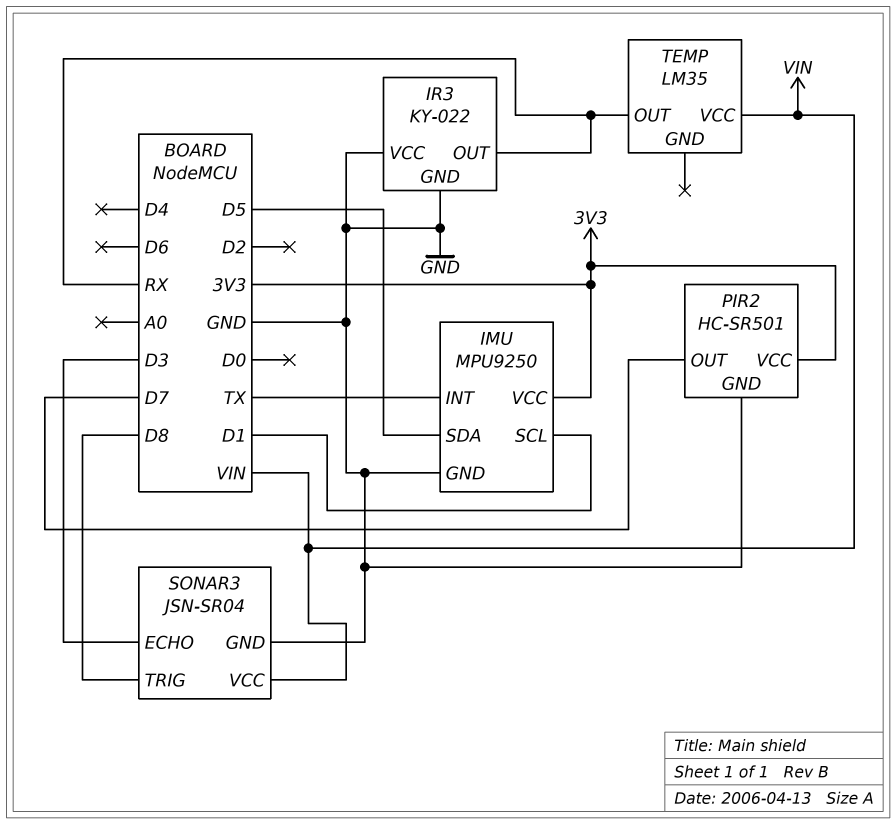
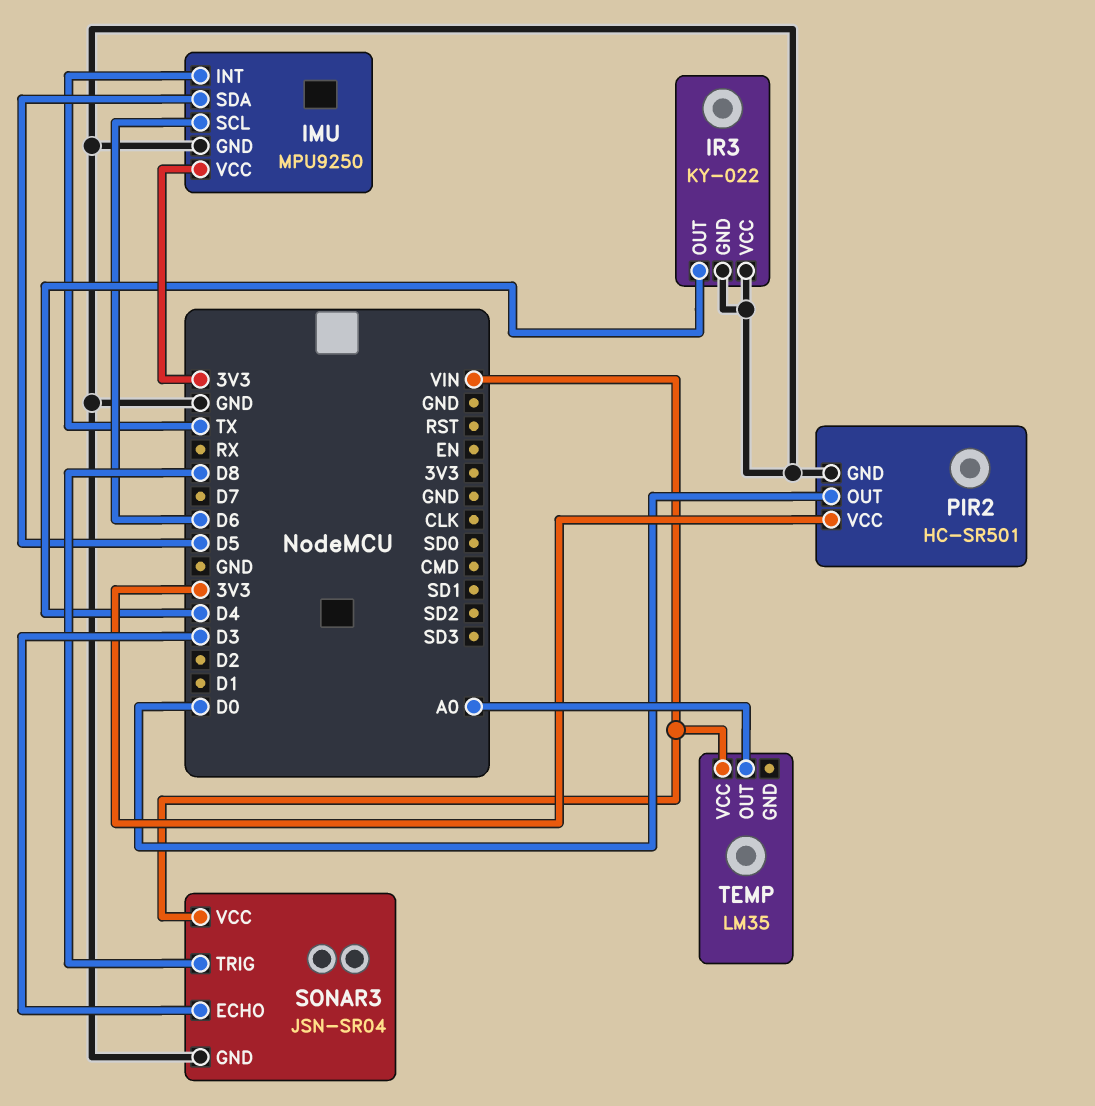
IMU pin SCL: D1 -> D6
IR3 pin OUT: RX -> D4
PIR2 pin OUT: D7 -> D0
TEMP pin OUT: RX -> A0

